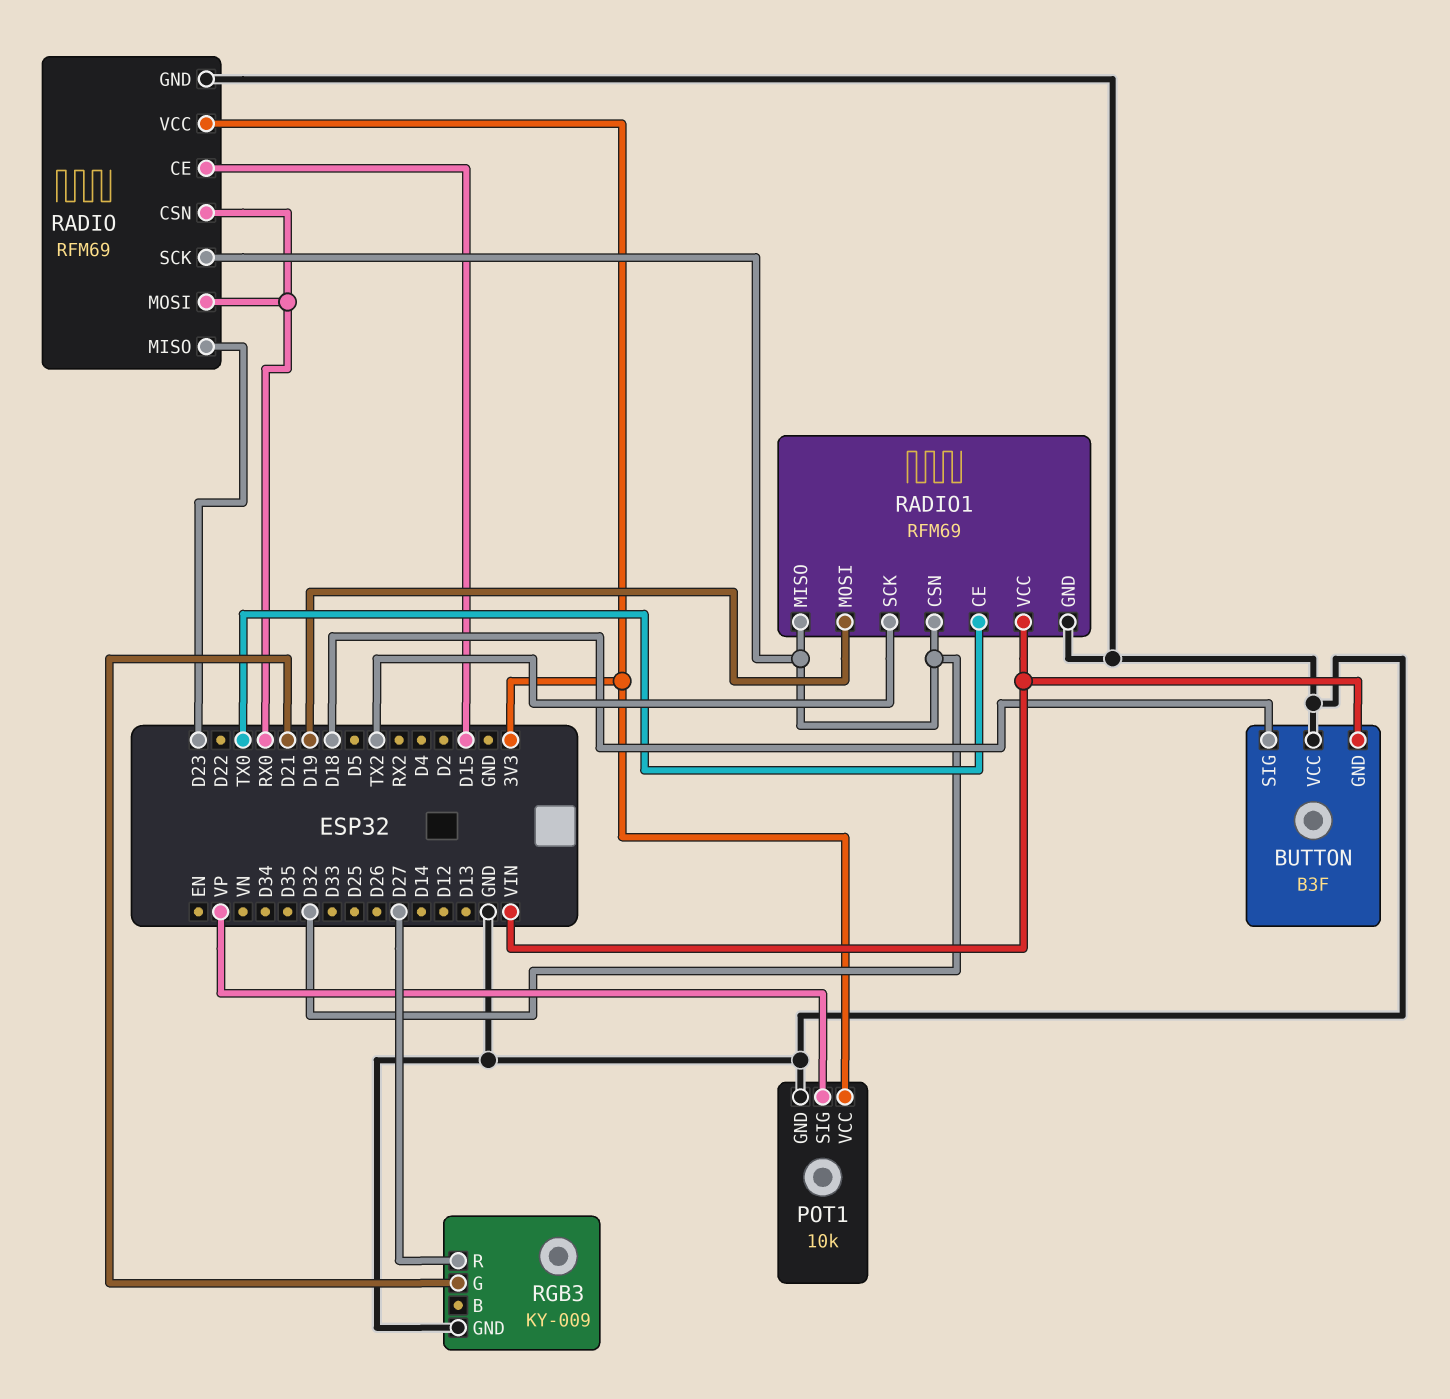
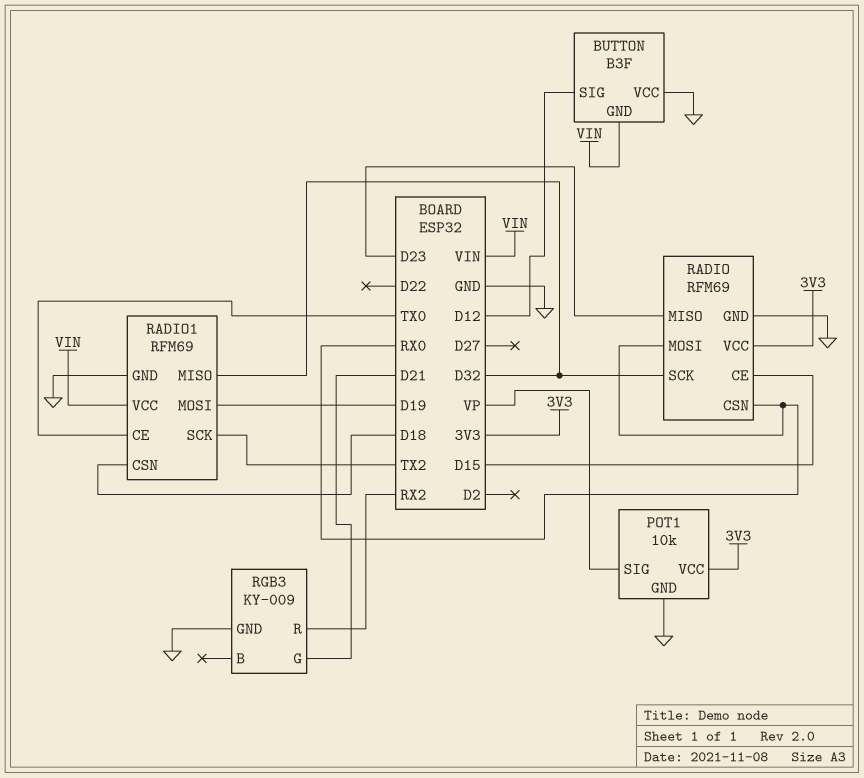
BUTTON pin SIG: D18 -> D12
RADIO1 pin CSN: D32 -> D18
RGB3 pin R: D27 -> RX2

